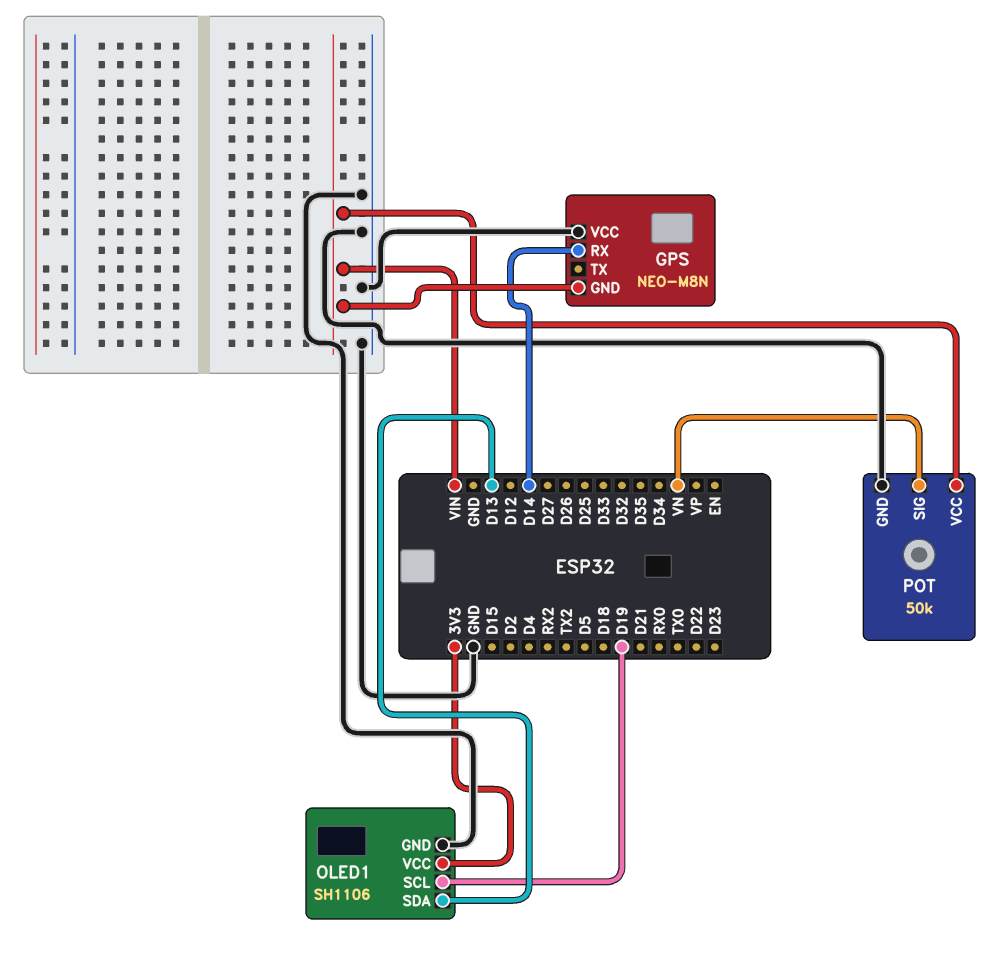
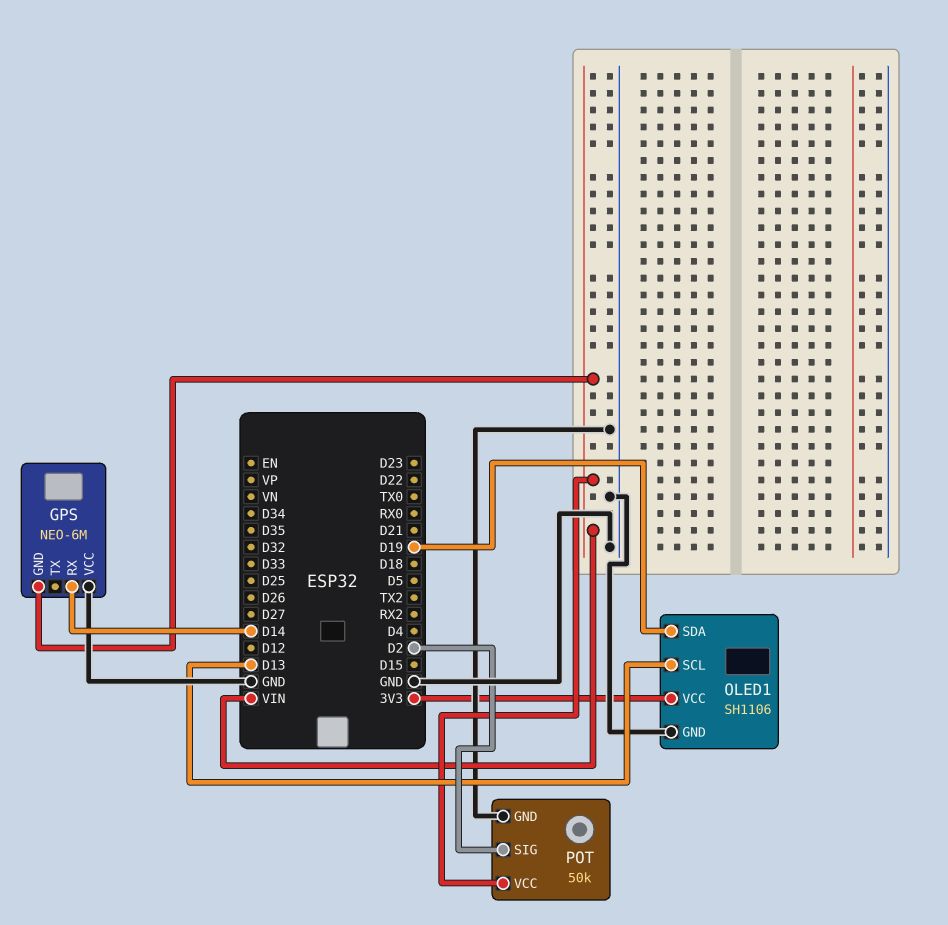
GPS: NEO-M8N -> NEO-6M
OLED1 pin SCL: D19 -> D13
OLED1 pin SDA: D13 -> D19
POT pin SIG: VN -> D2

